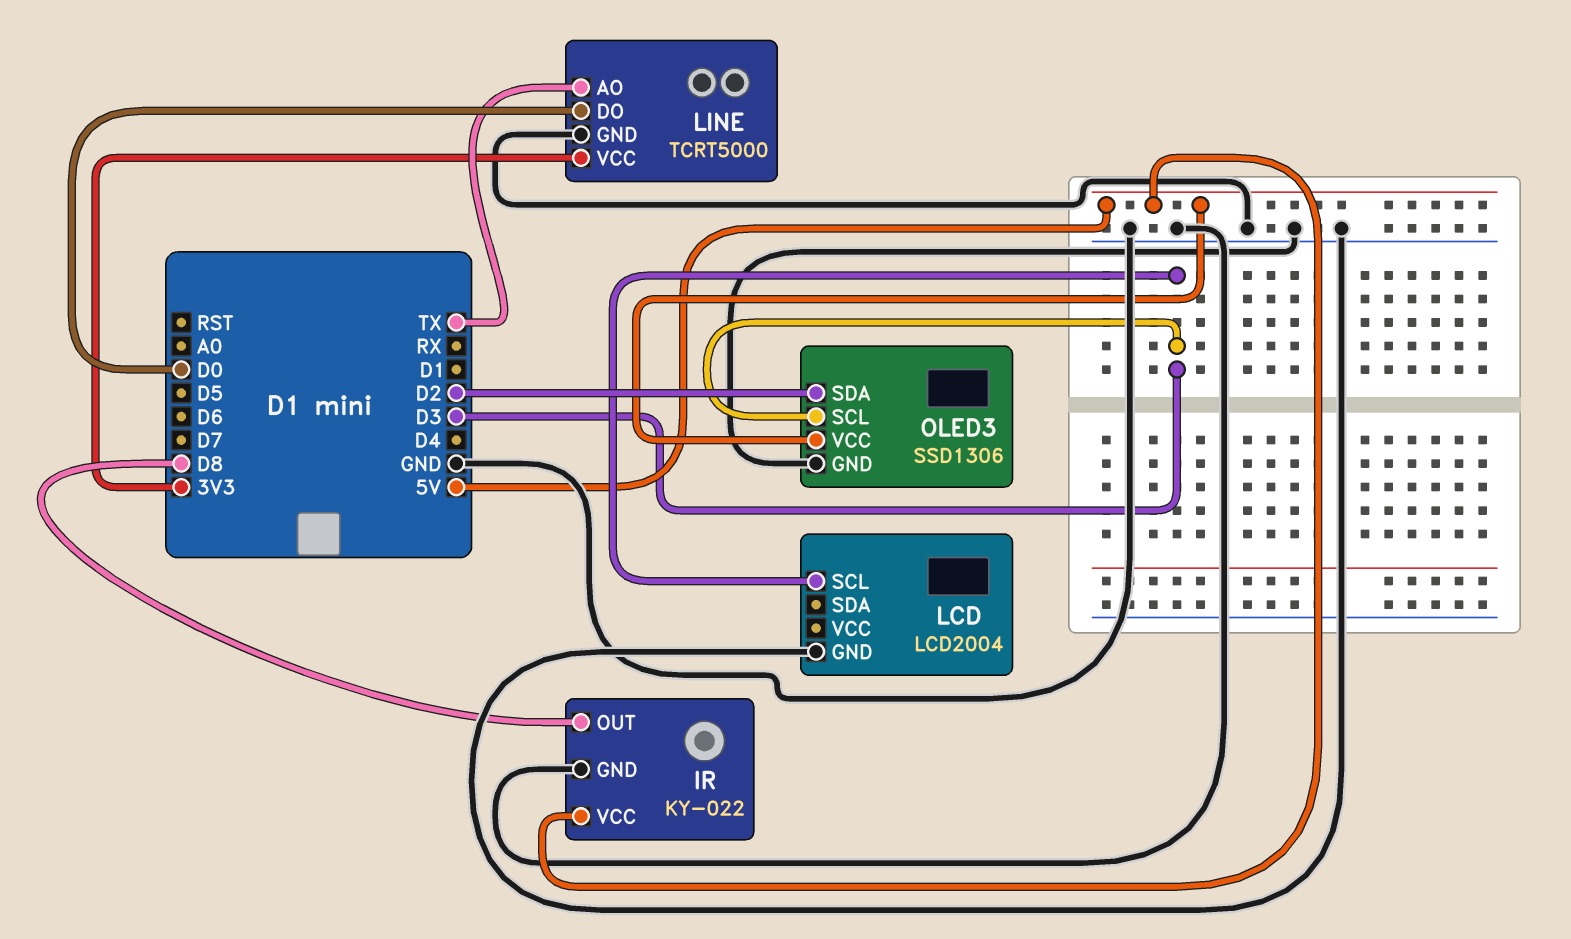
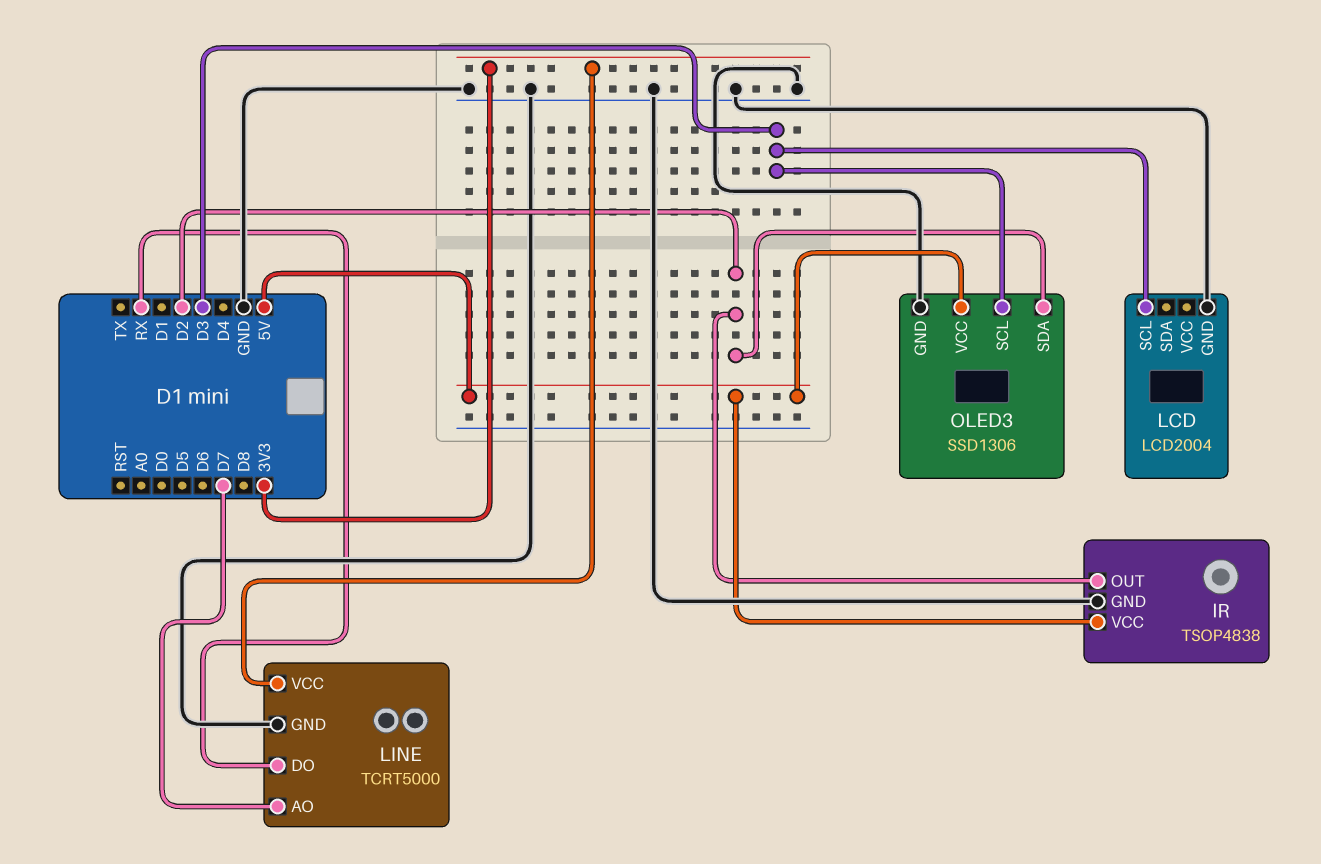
IR: KY-022 -> TSOP4838
IR pin OUT: D8 -> D2
LINE pin AO: TX -> D7
LINE pin DO: D0 -> RX

